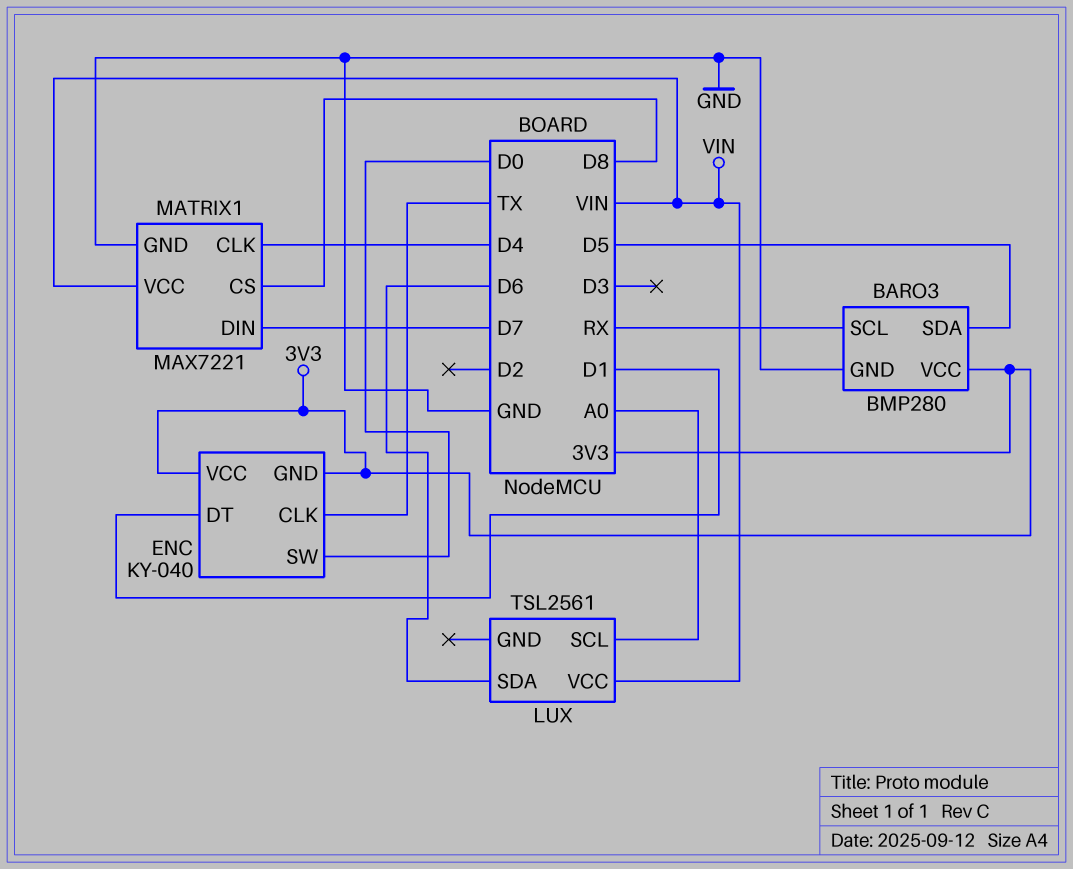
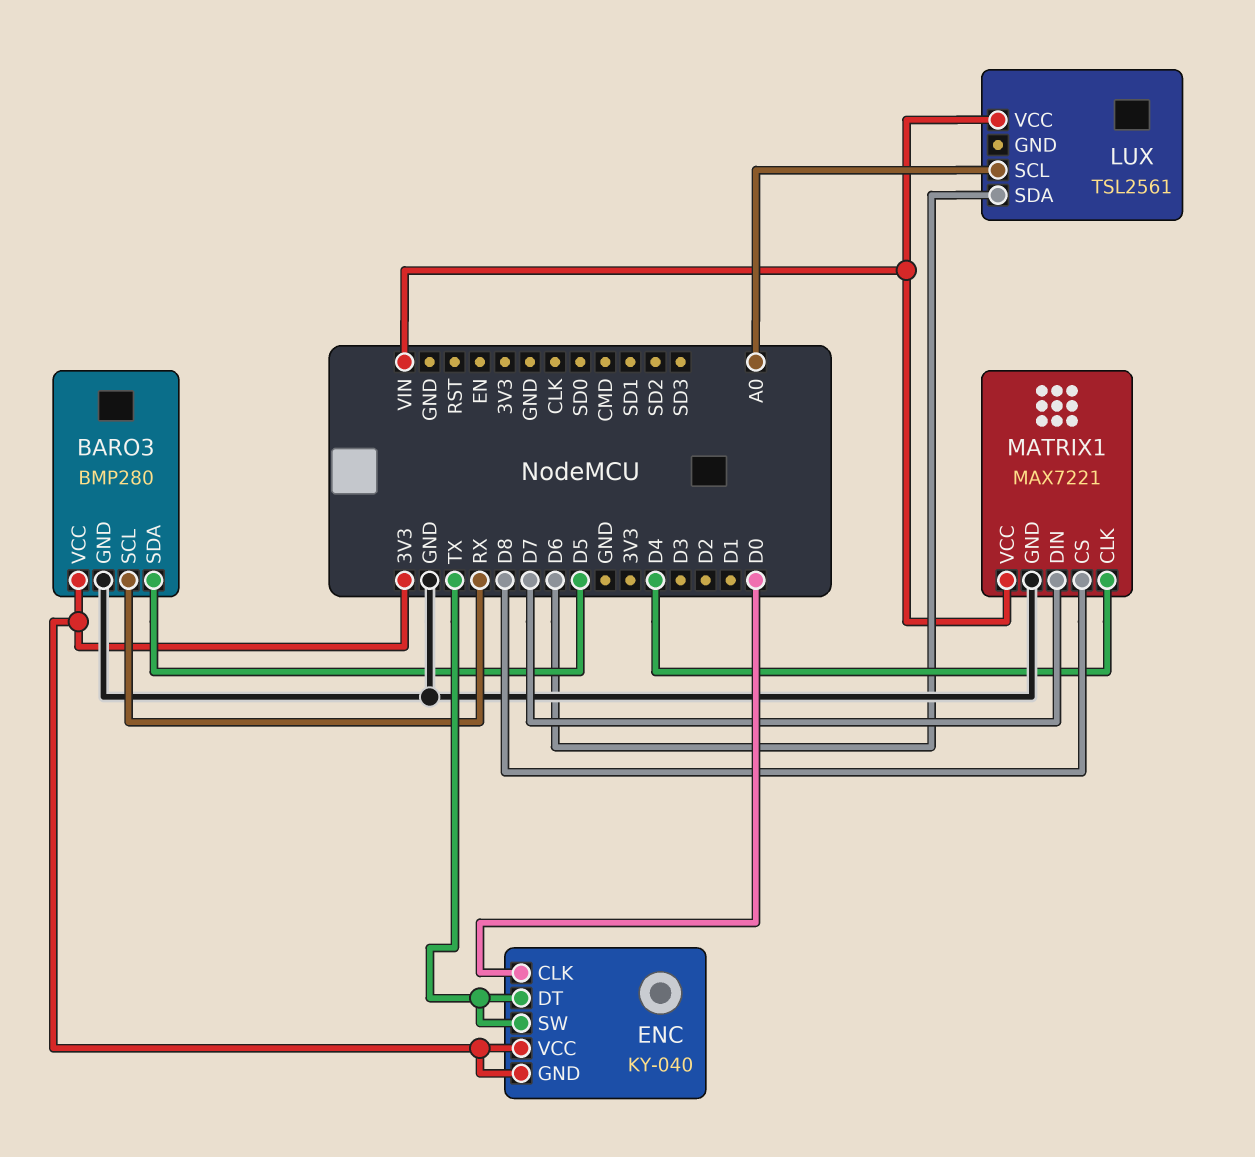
ENC pin CLK: TX -> D0
ENC pin DT: D1 -> TX
ENC pin SW: D0 -> TX

